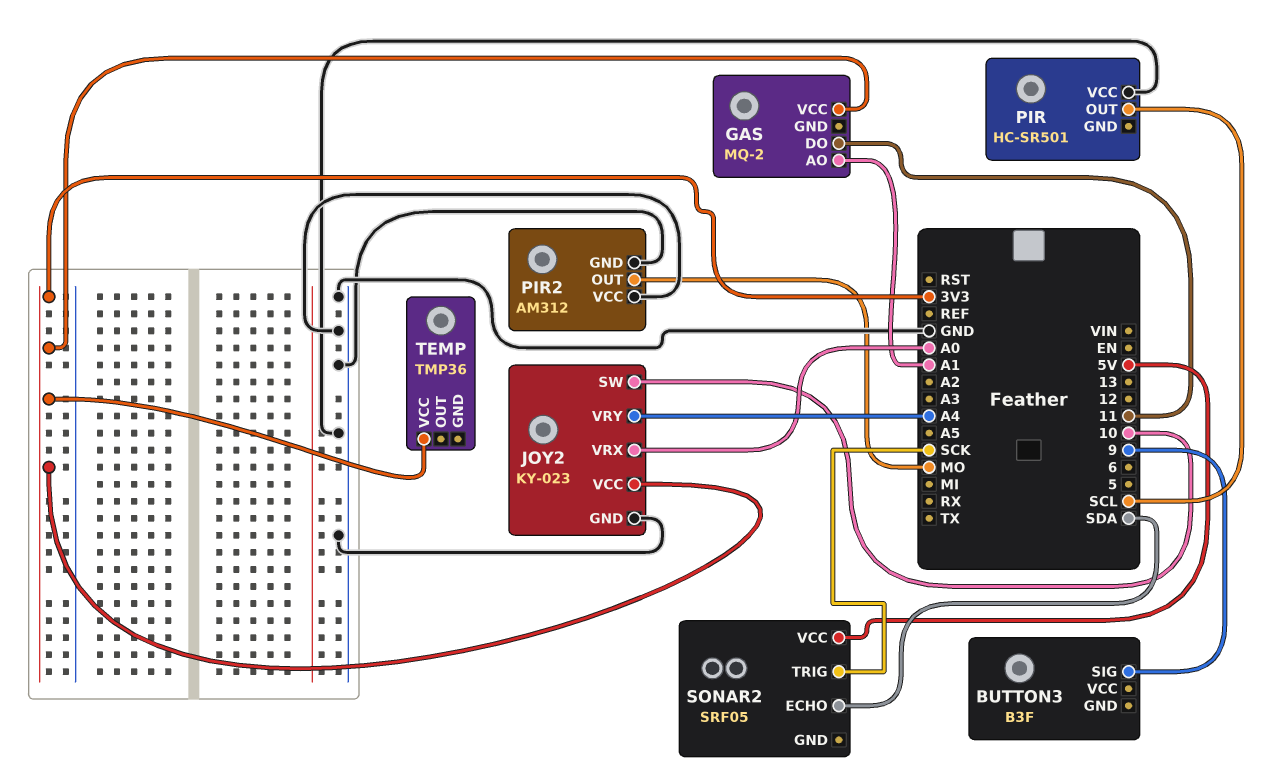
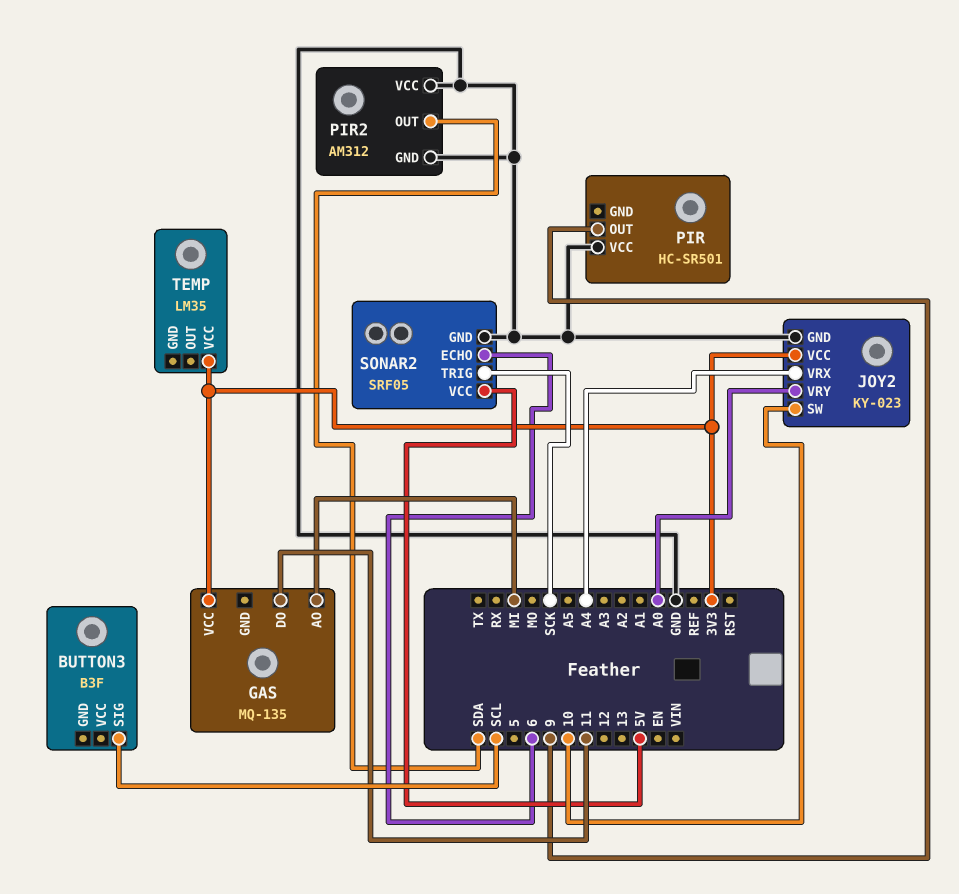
BUTTON3 pin SIG: 9 -> SCL
GAS: MQ-2 -> MQ-135
GAS pin AO: A1 -> MI
JOY2 pin VRX: A0 -> A4
JOY2 pin VRY: A4 -> A0
PIR pin OUT: SCL -> 9
PIR2 pin OUT: MO -> SDA
SONAR2 pin ECHO: SDA -> 6
SONAR2 pin GND: none -> GND
TEMP: TMP36 -> LM35

